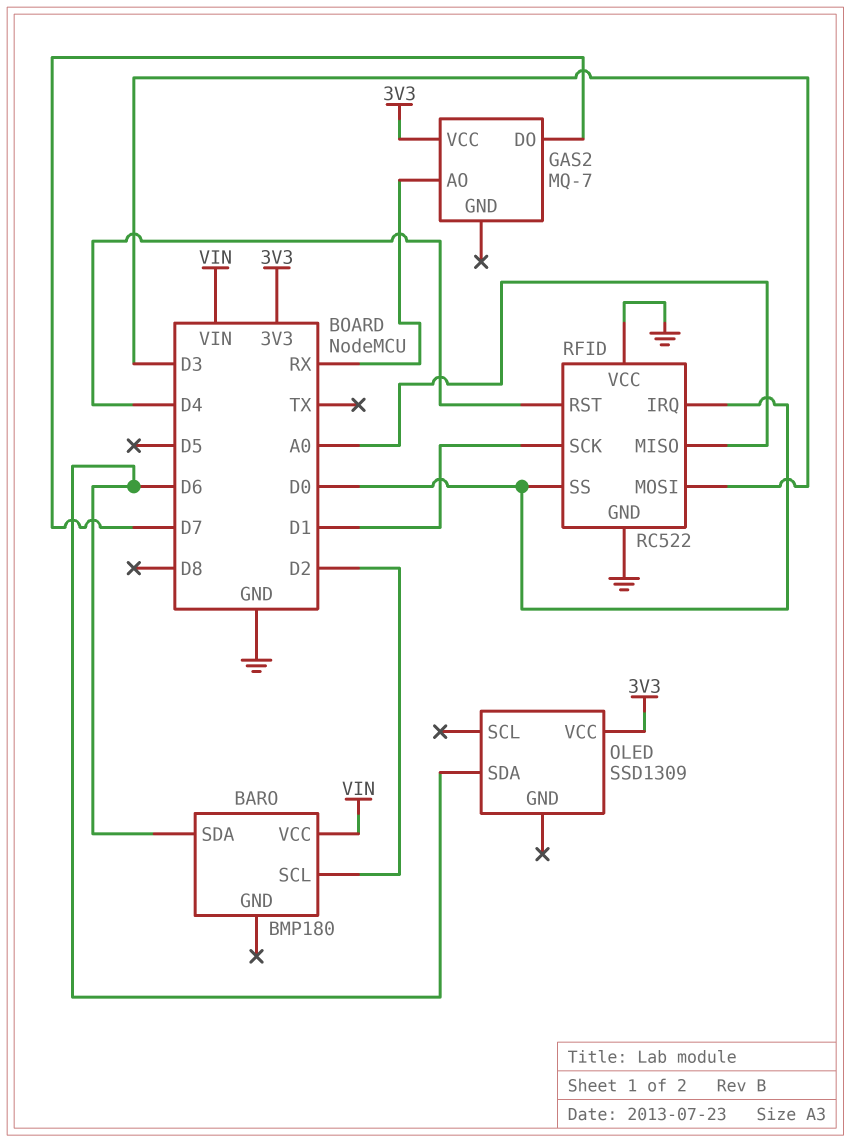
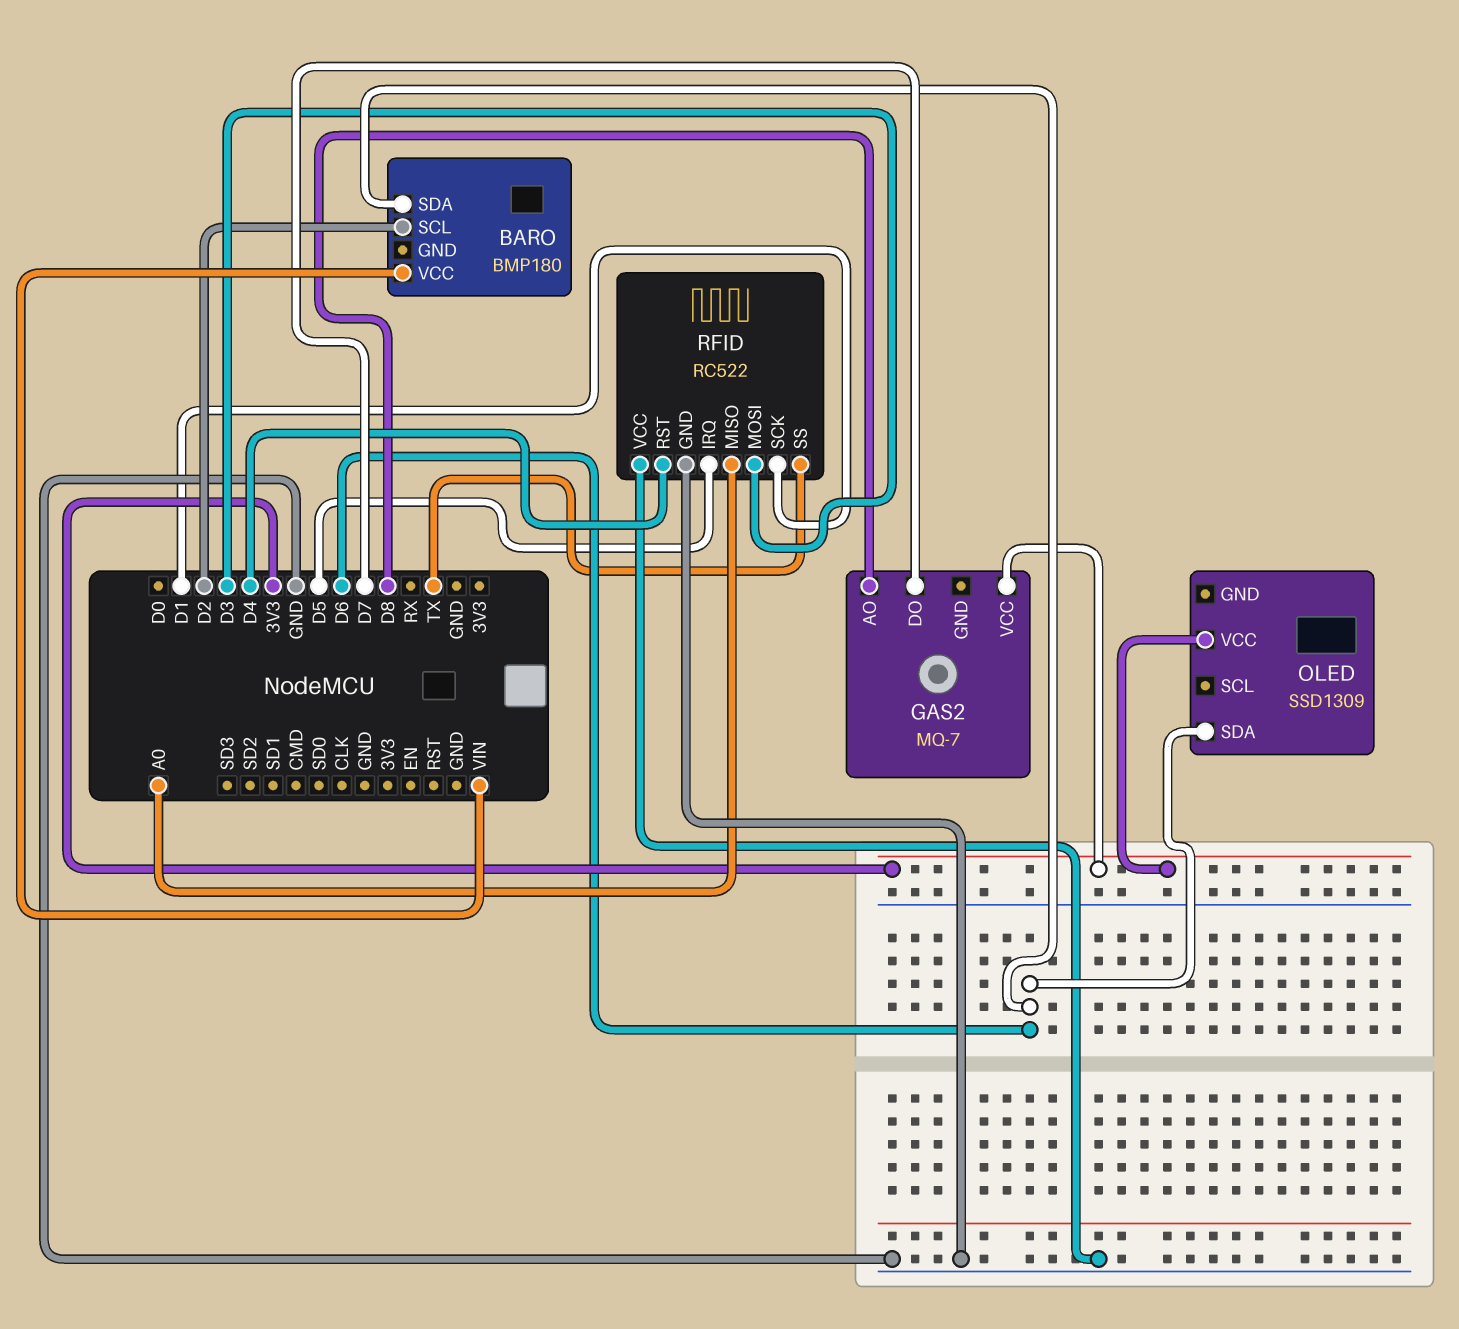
GAS2 pin AO: RX -> D8
RFID pin IRQ: D0 -> D5
RFID pin SS: D0 -> TX

